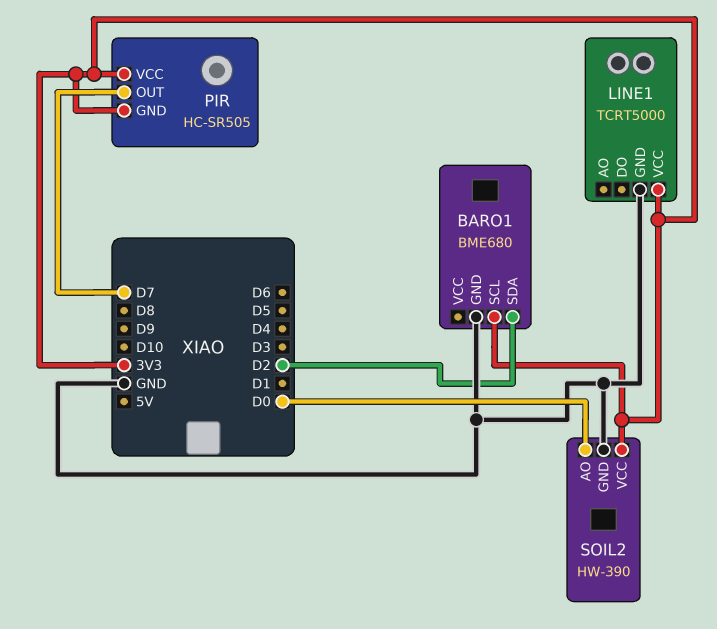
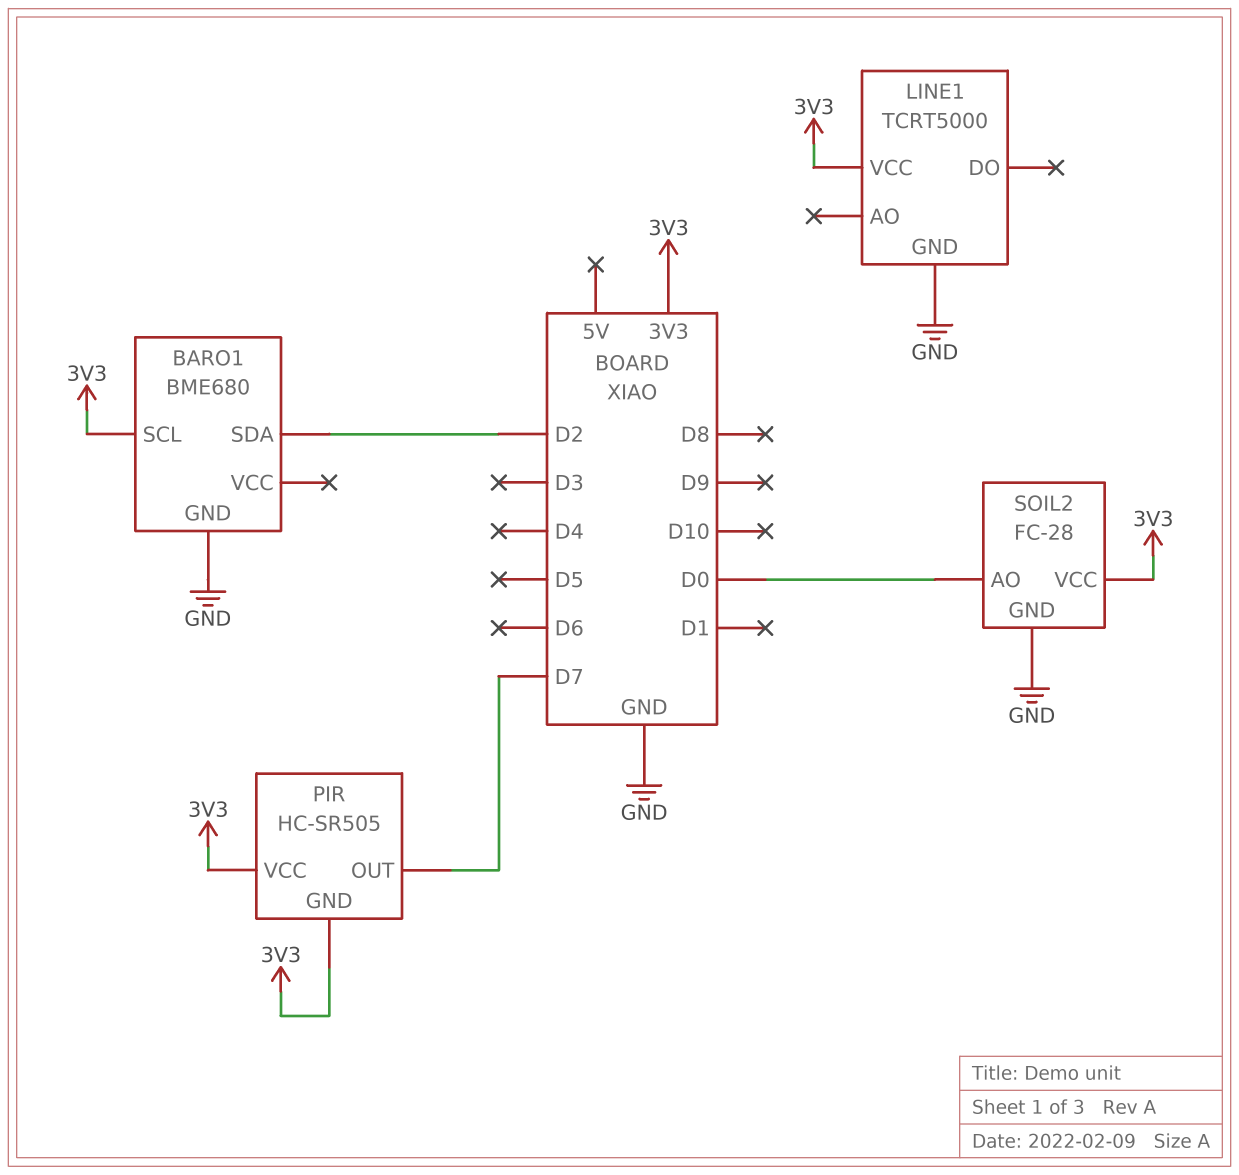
SOIL2: HW-390 -> FC-28

